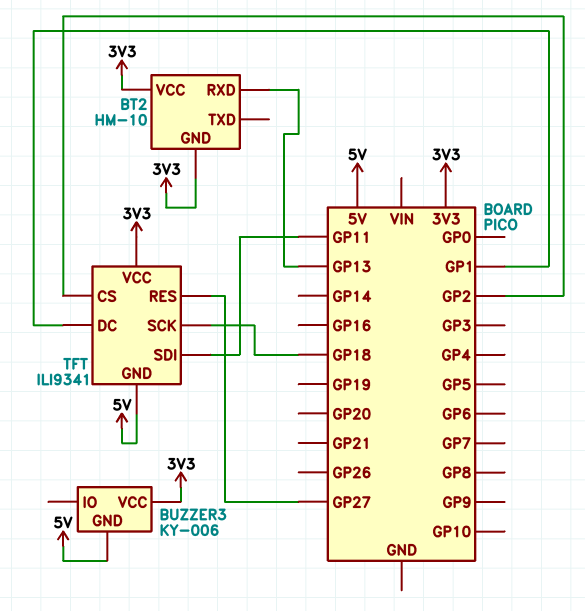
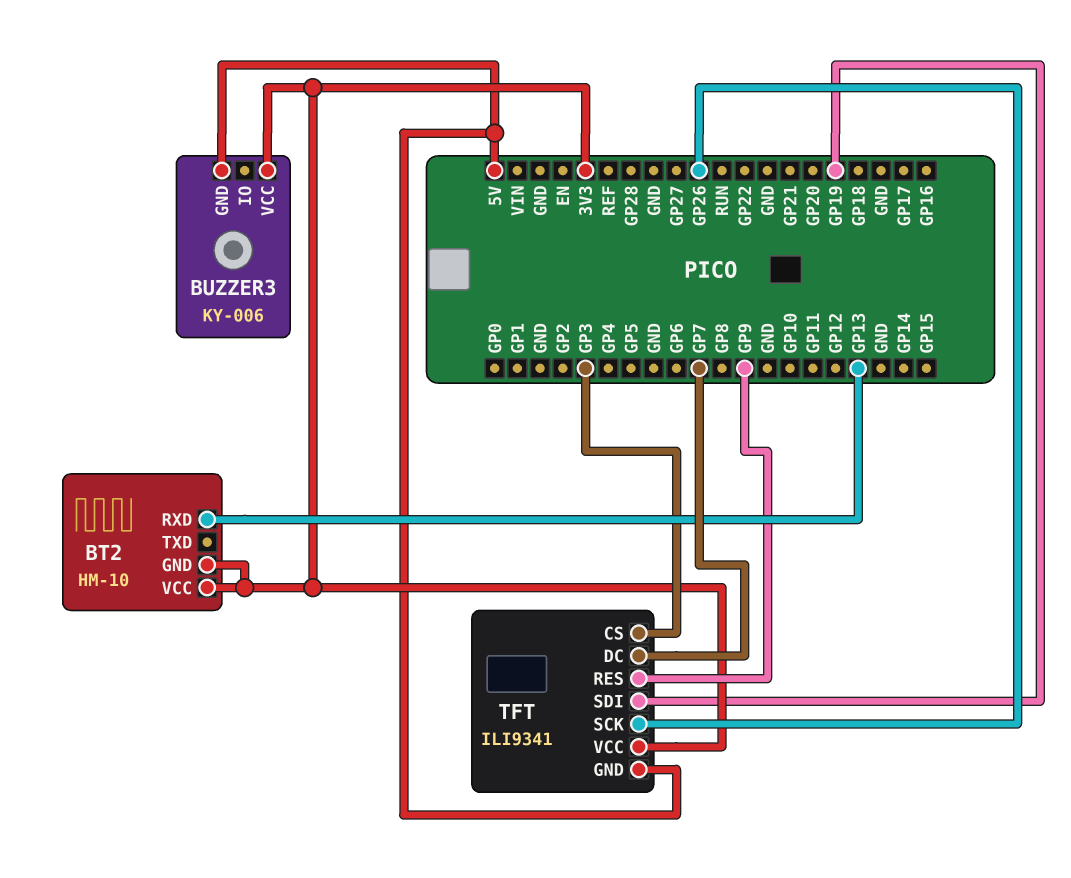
TFT pin CS: GP2 -> GP3
TFT pin DC: GP1 -> GP7
TFT pin RES: GP27 -> GP9
TFT pin SCK: GP18 -> GP26
TFT pin SDI: GP11 -> GP19

